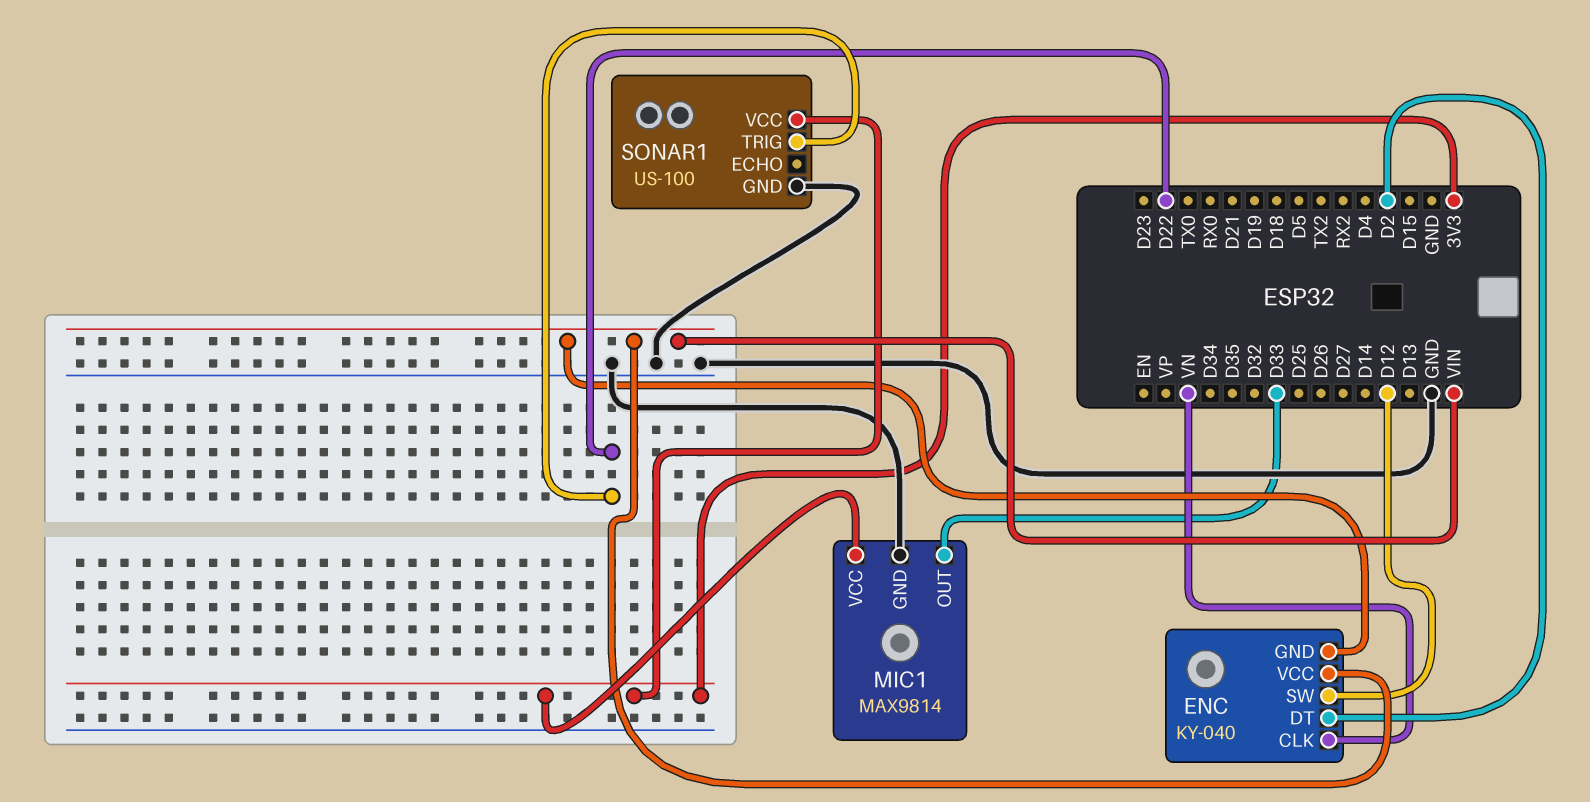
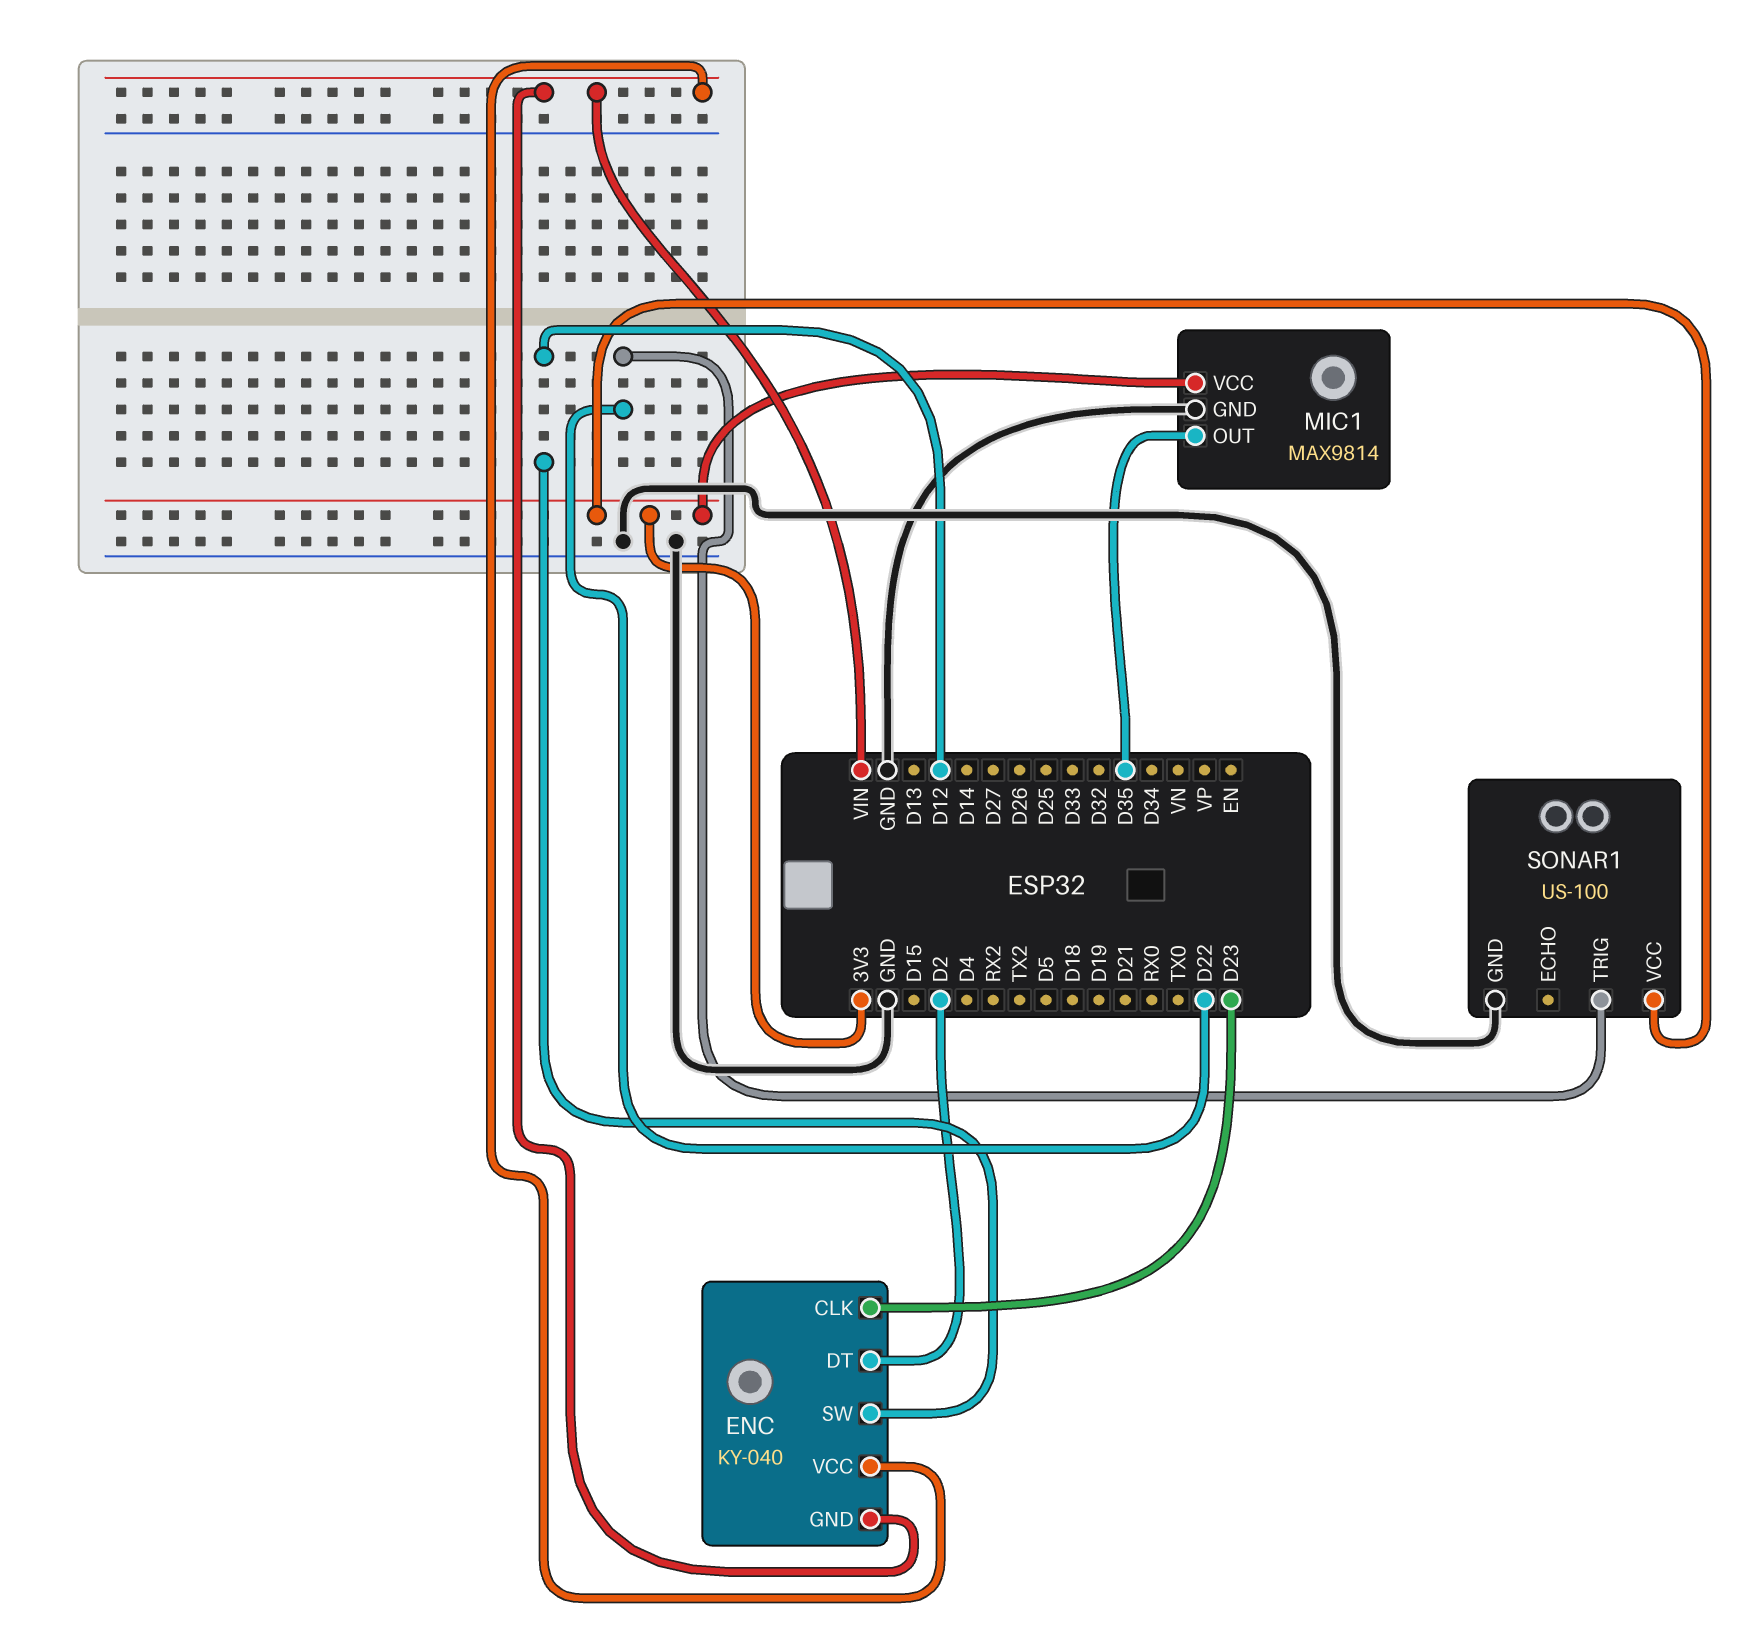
ENC pin CLK: VN -> D23
MIC1 pin OUT: D33 -> D35

